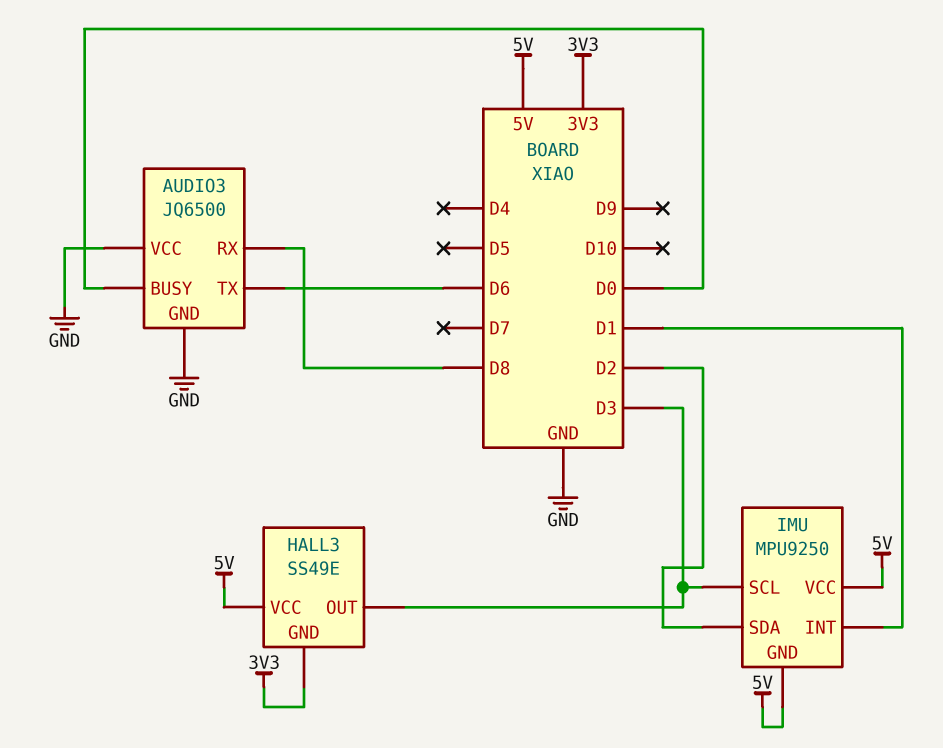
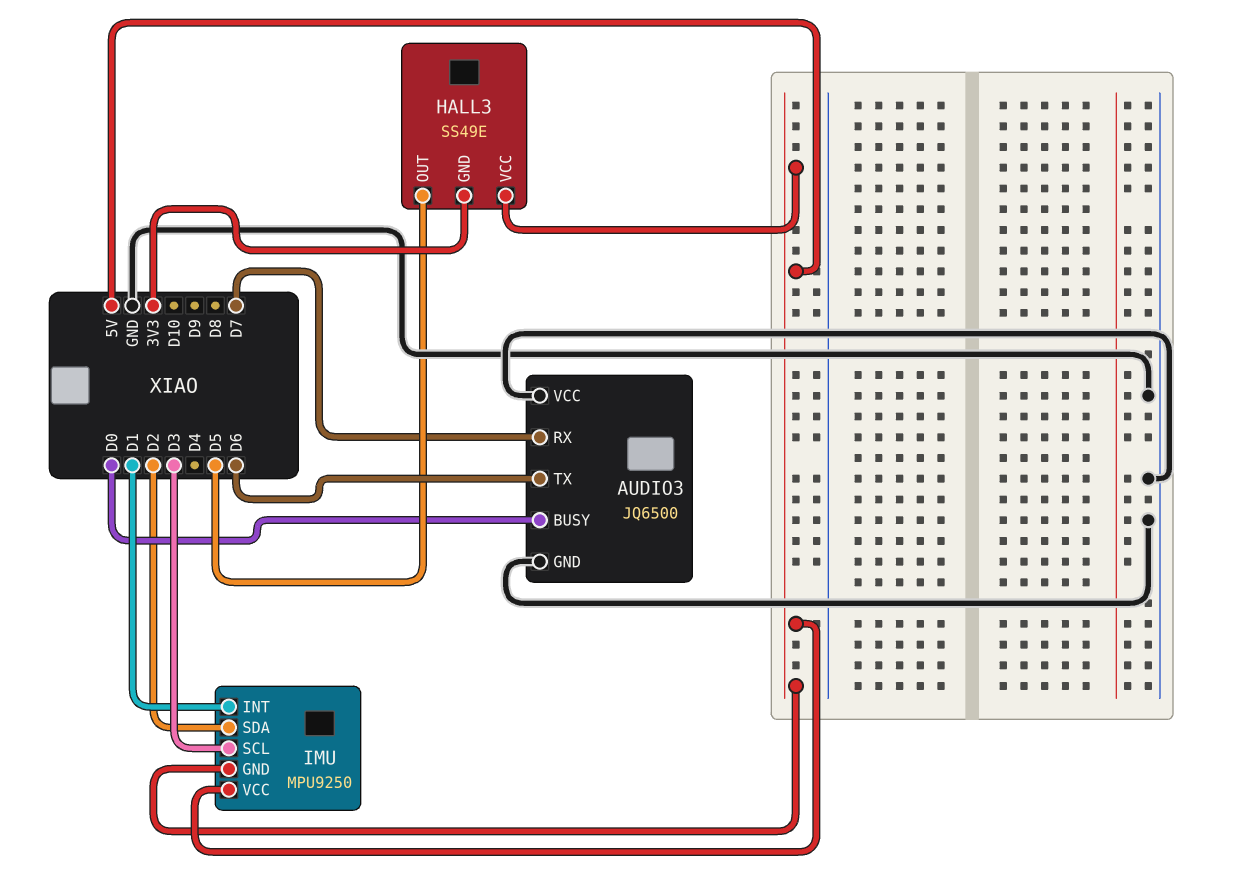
AUDIO3 pin RX: D8 -> D7
HALL3 pin OUT: D3 -> D5

